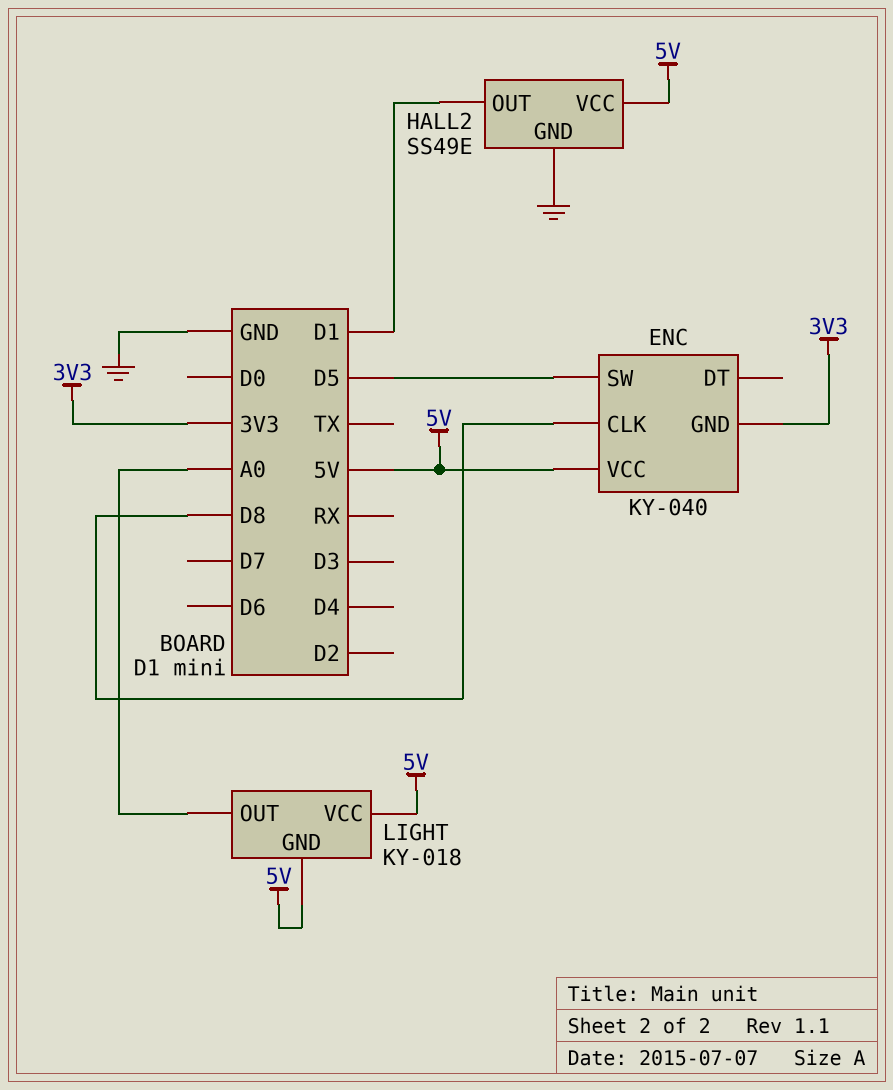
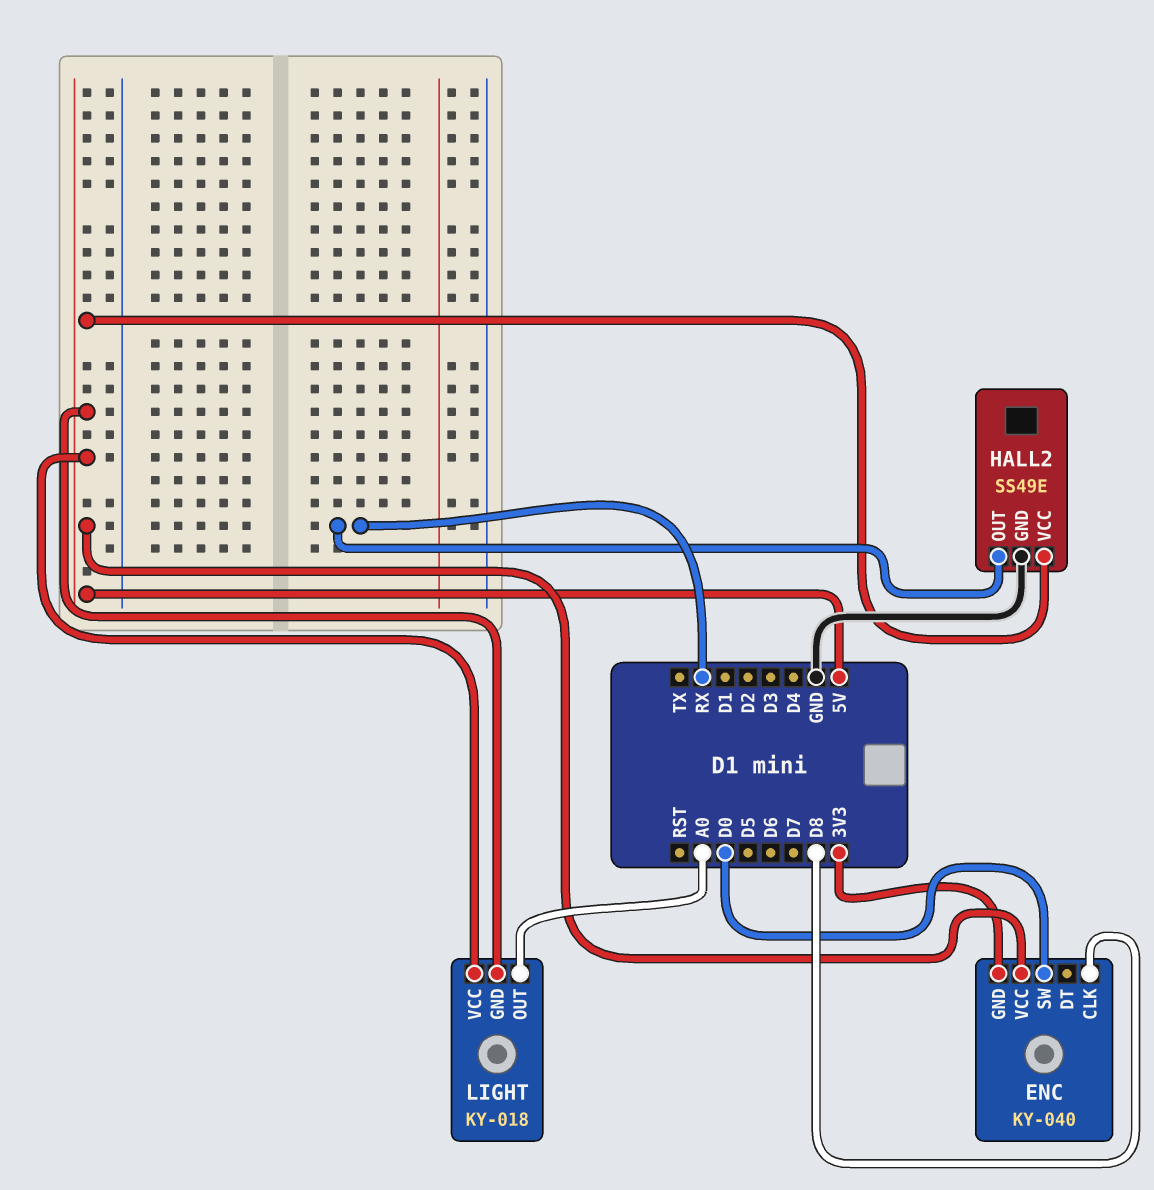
ENC pin SW: D5 -> D0
HALL2 pin OUT: D1 -> RX

